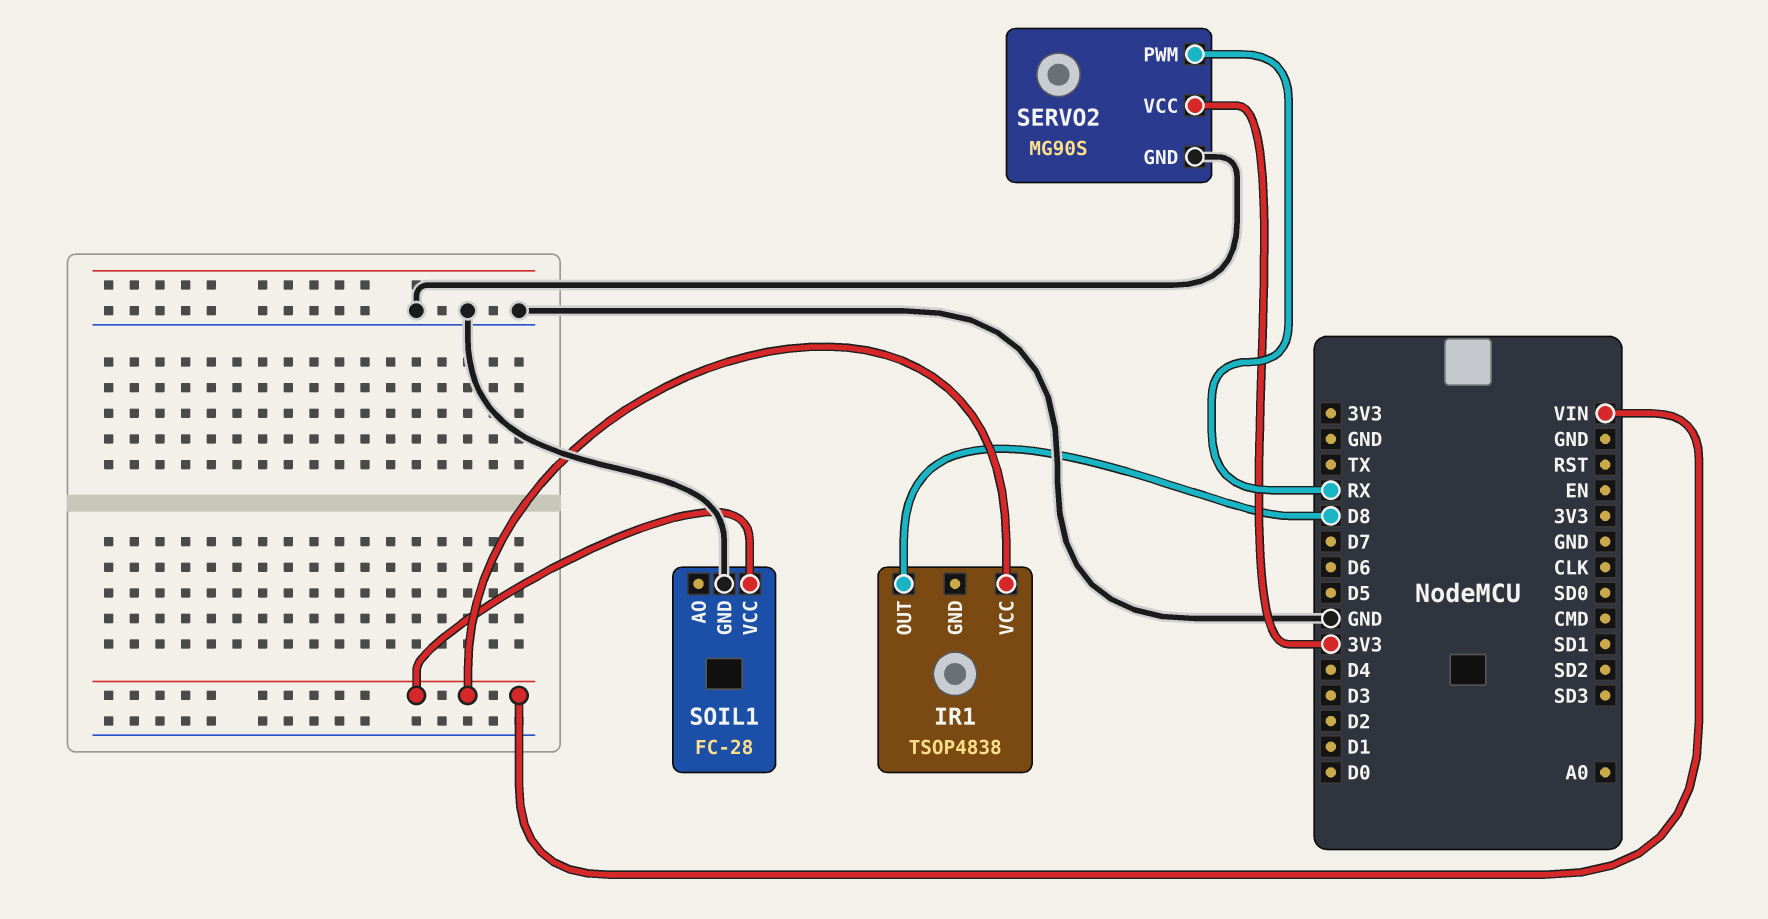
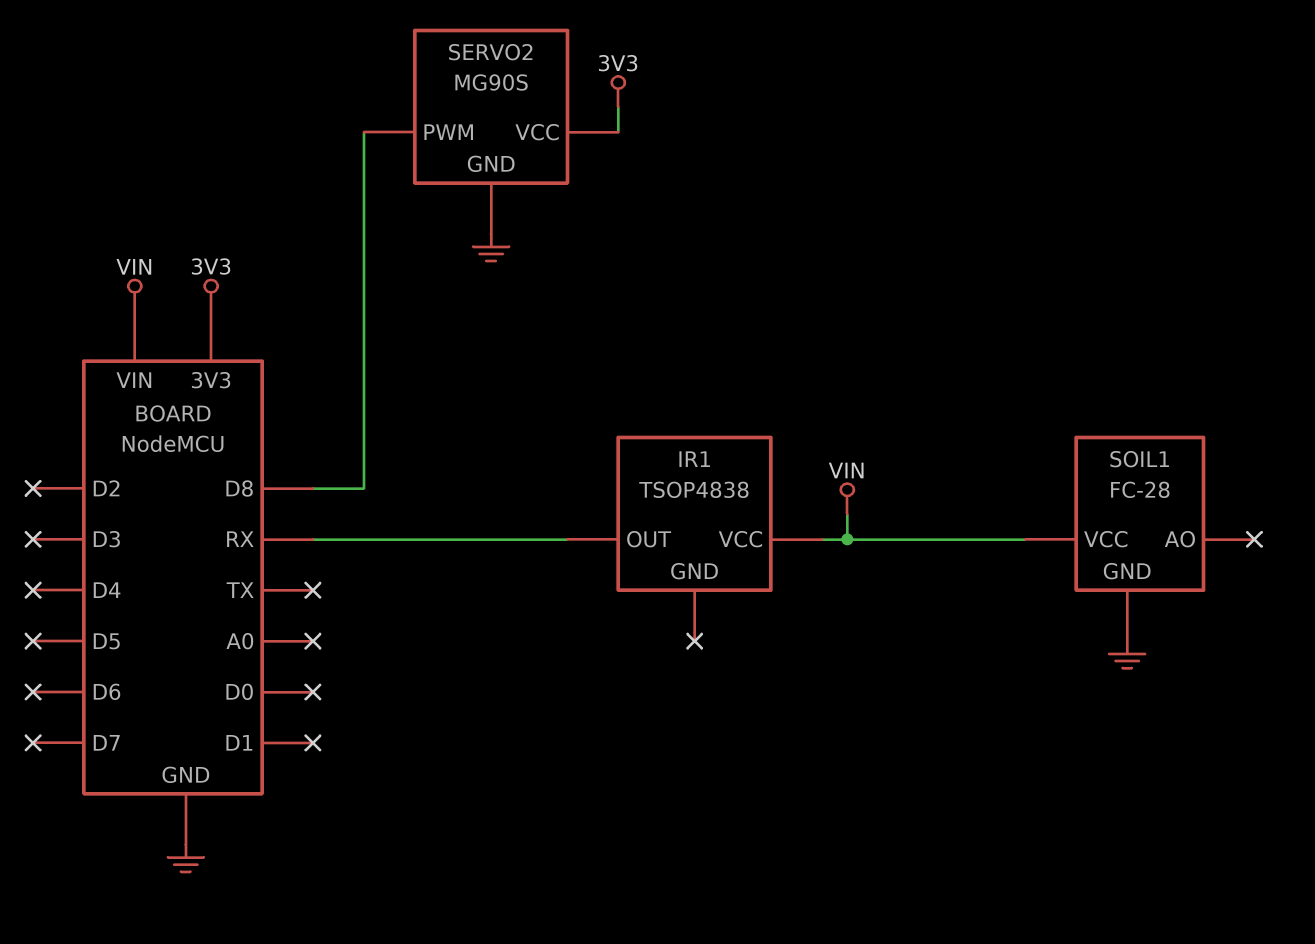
IR1 pin OUT: D8 -> RX
SERVO2 pin PWM: RX -> D8

